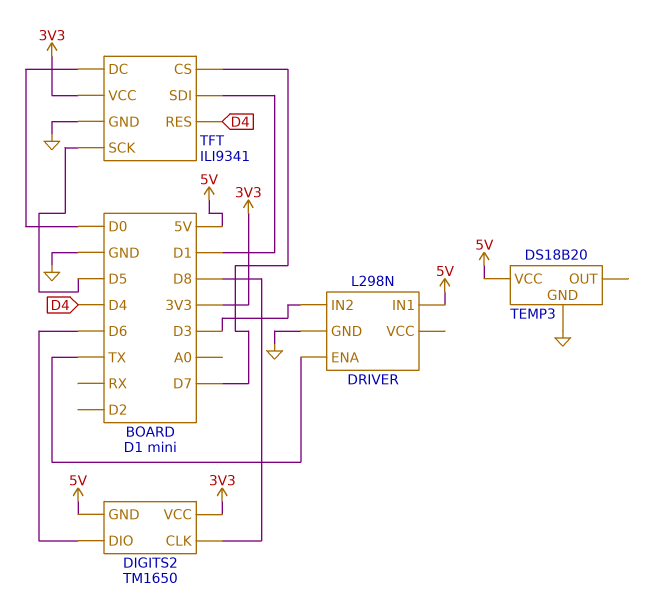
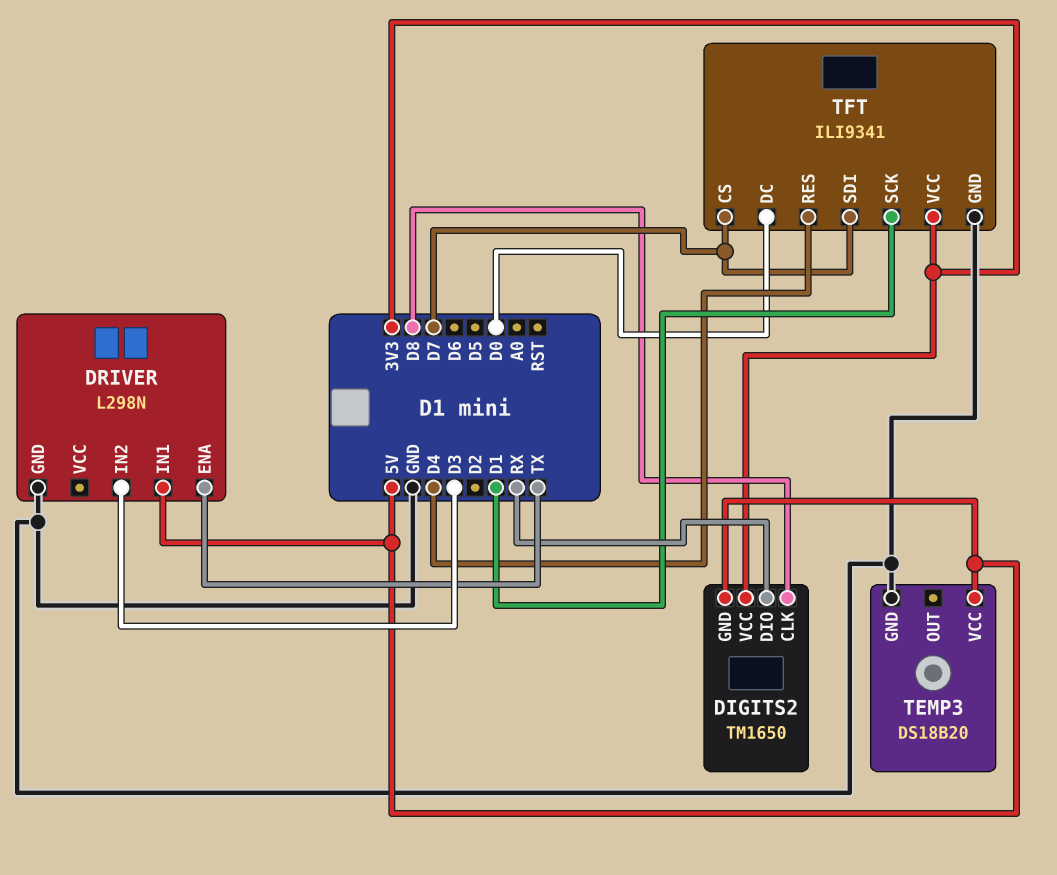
DIGITS2 pin DIO: D6 -> RX
TFT pin SCK: D5 -> D1
TFT pin SDI: D1 -> D7

